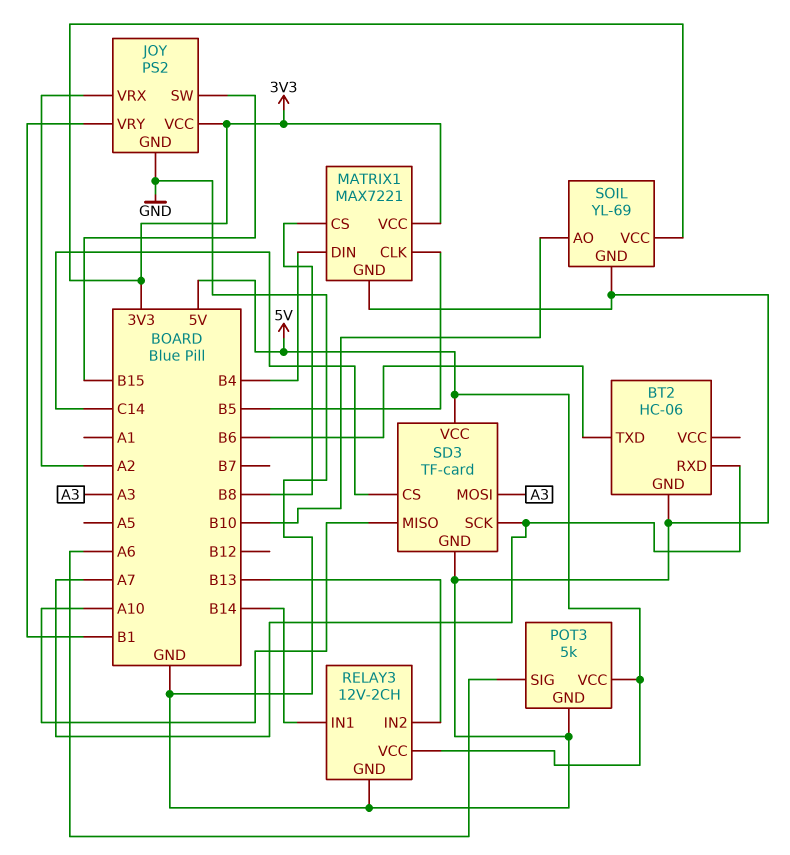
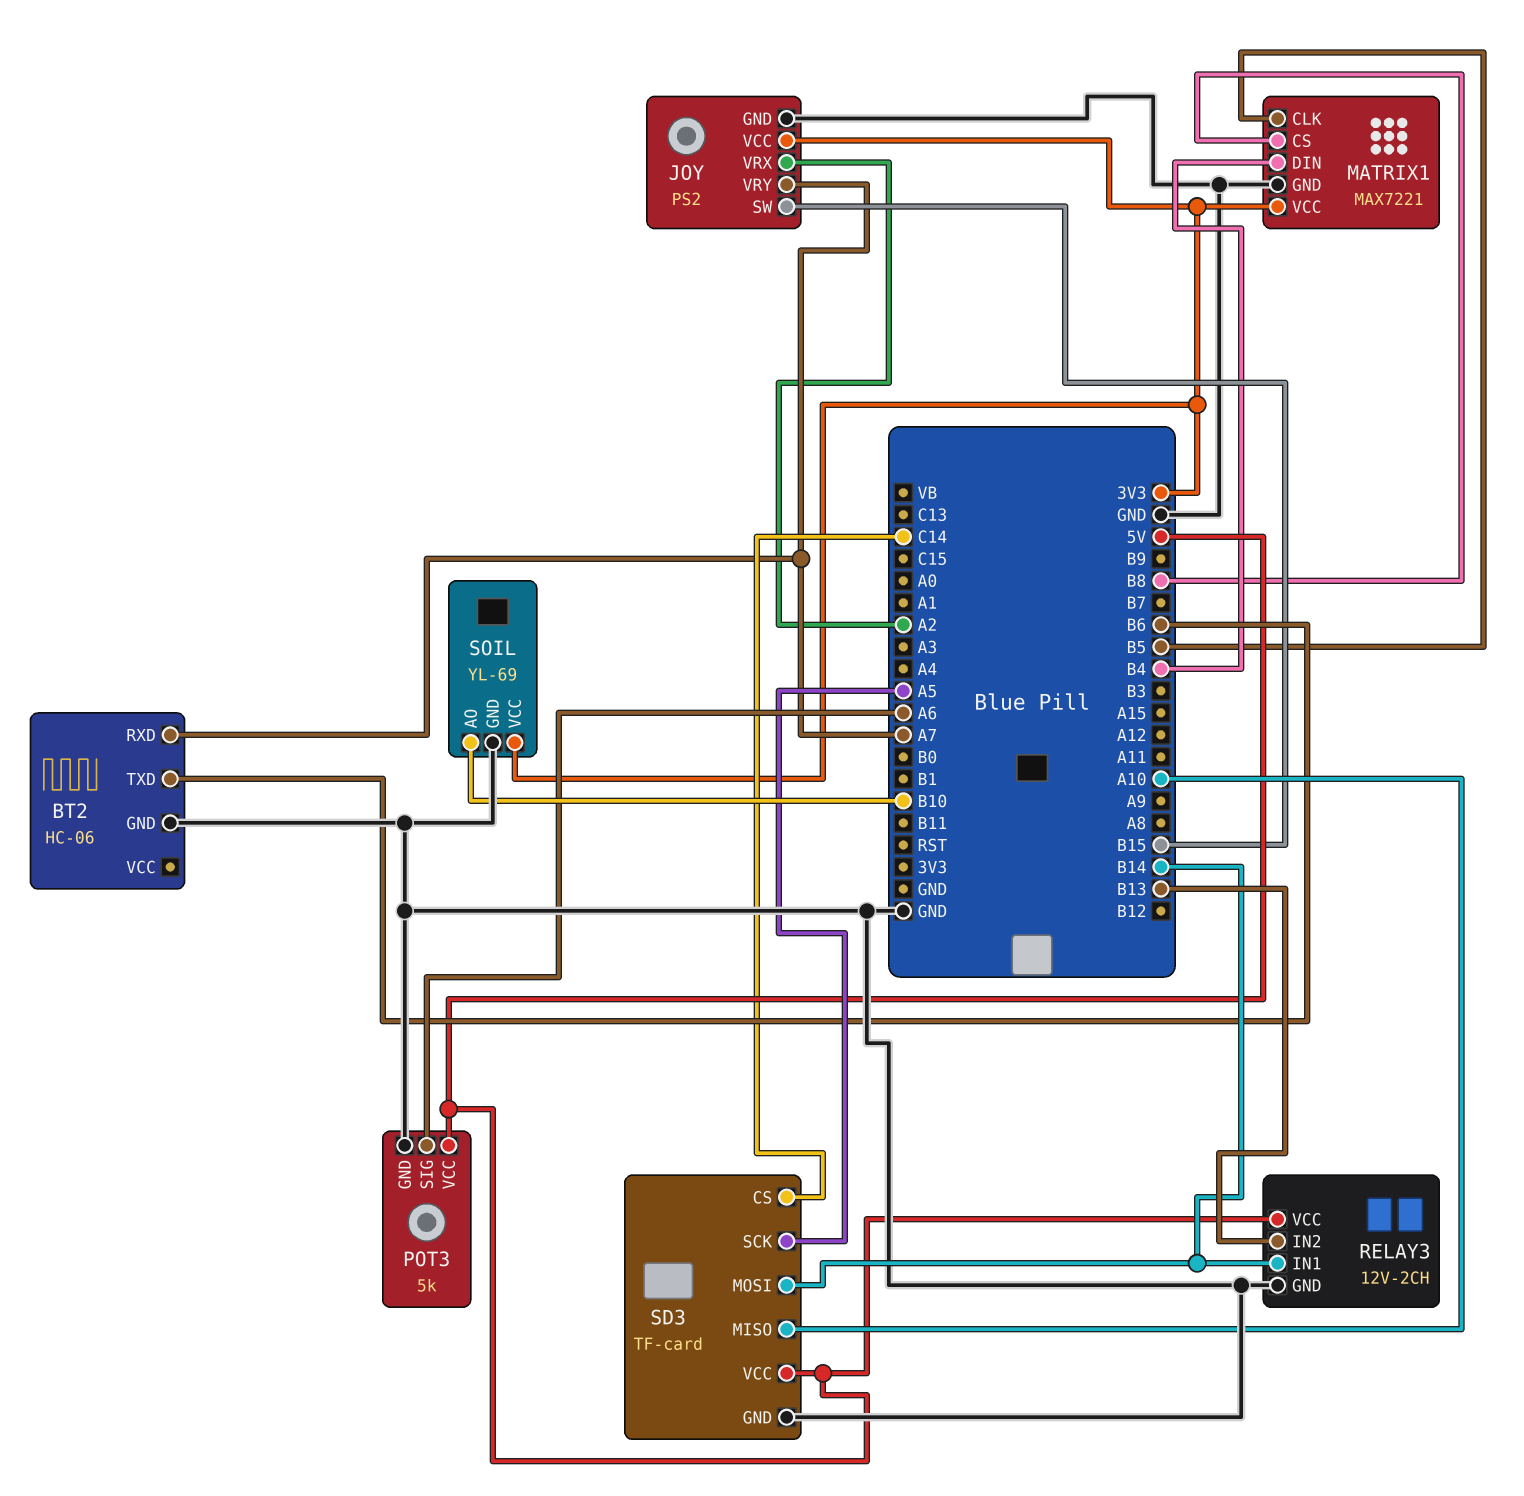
JOY pin VRY: B1 -> A7
SD3 pin MOSI: A3 -> B14
SD3 pin SCK: A7 -> A5

